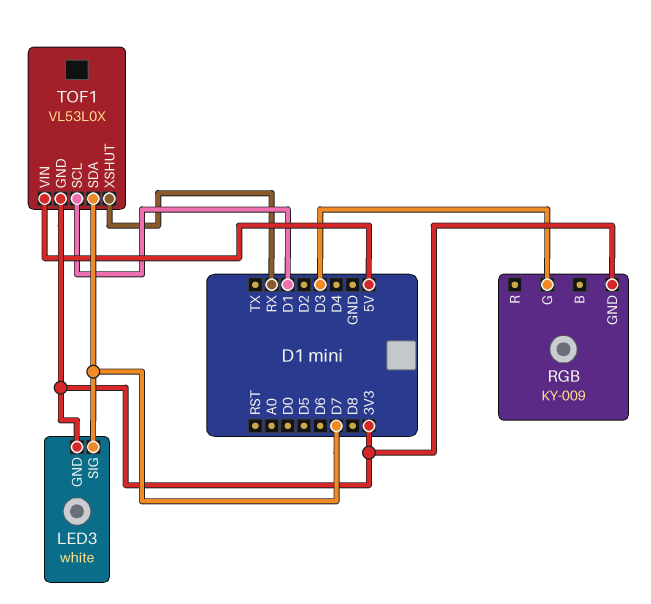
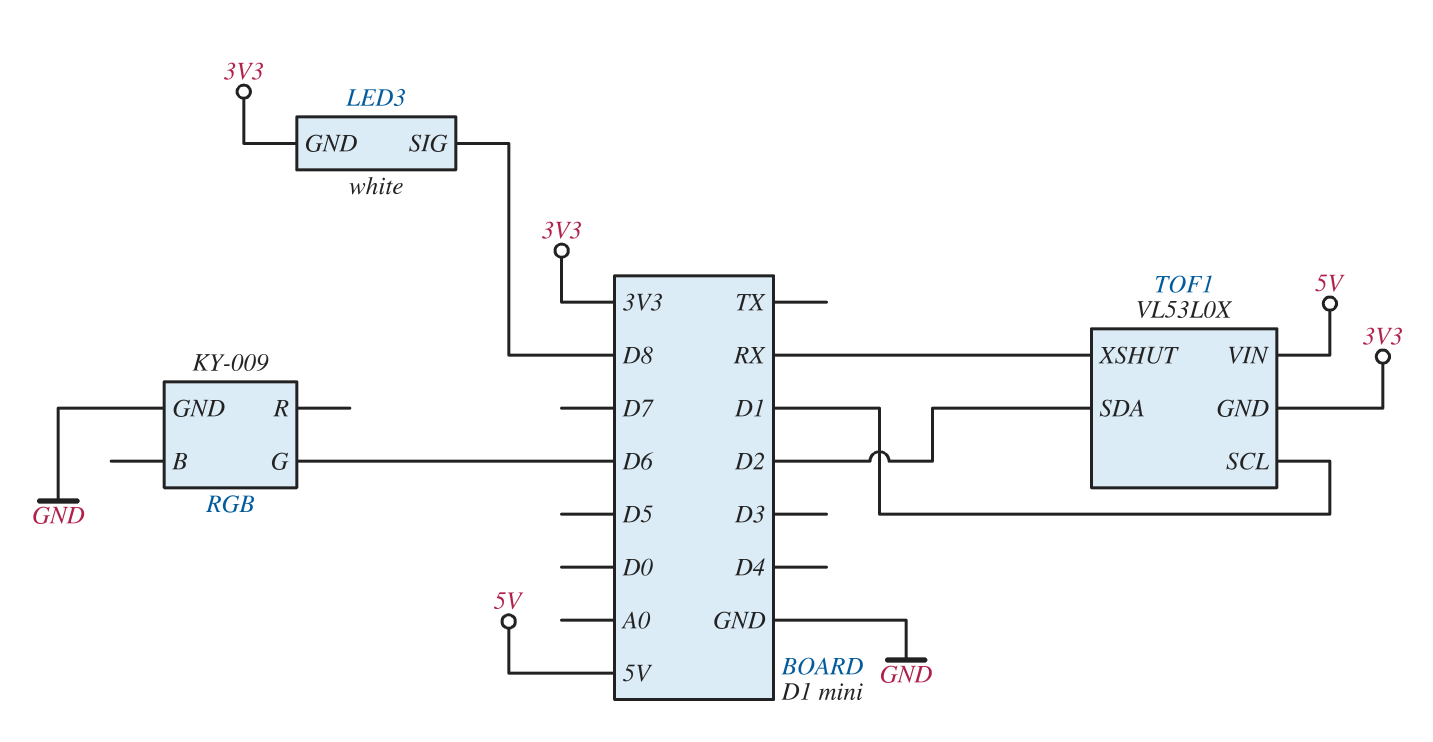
LED3 pin SIG: D7 -> D8
RGB pin G: D3 -> D6
RGB pin GND: 3V3 -> GND
TOF1 pin SDA: D7 -> D2

